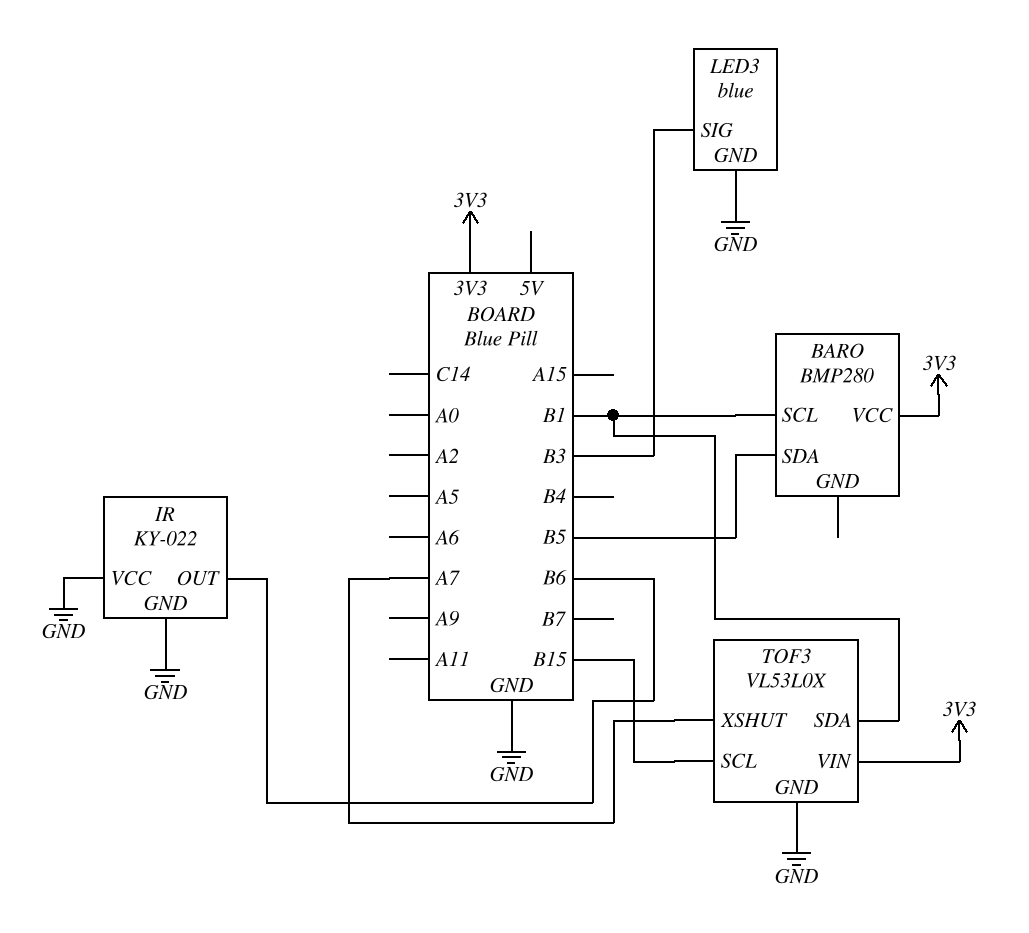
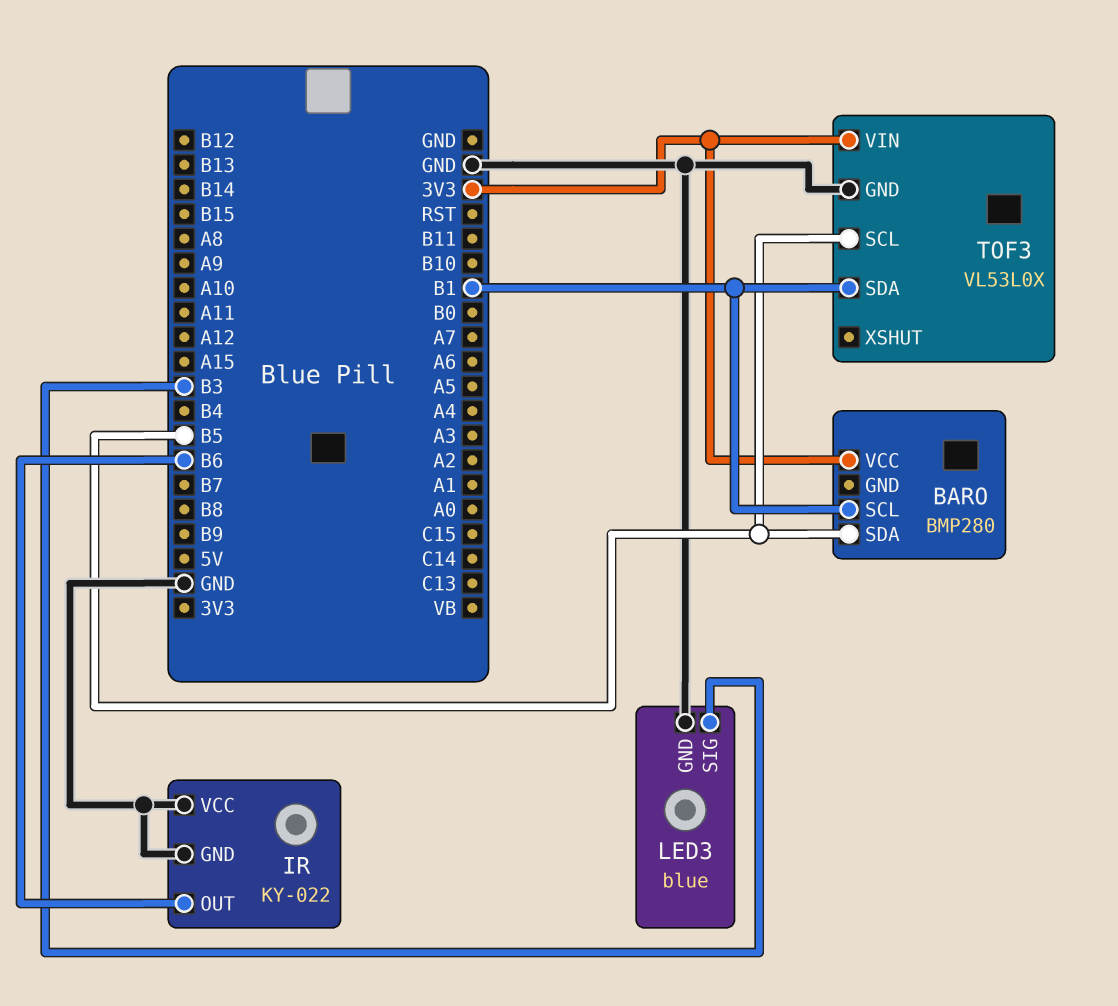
TOF3 pin SCL: B15 -> B5
TOF3 pin XSHUT: A7 -> none

